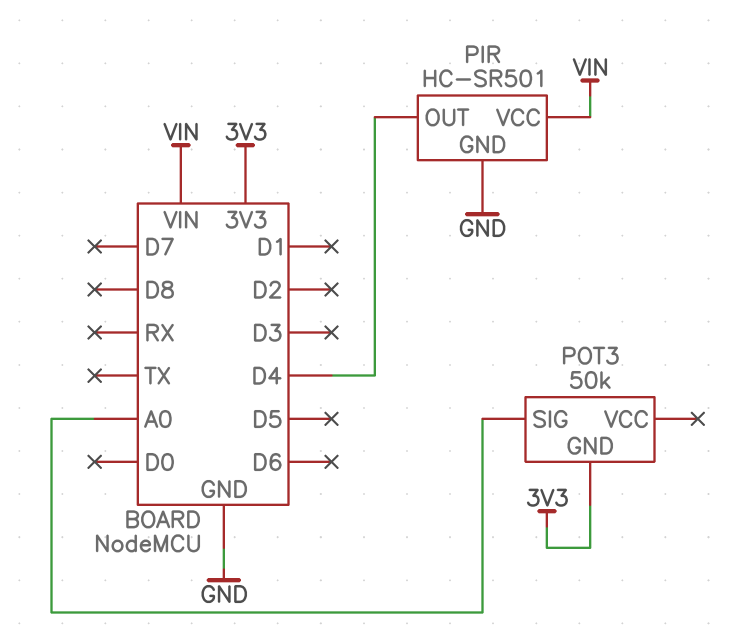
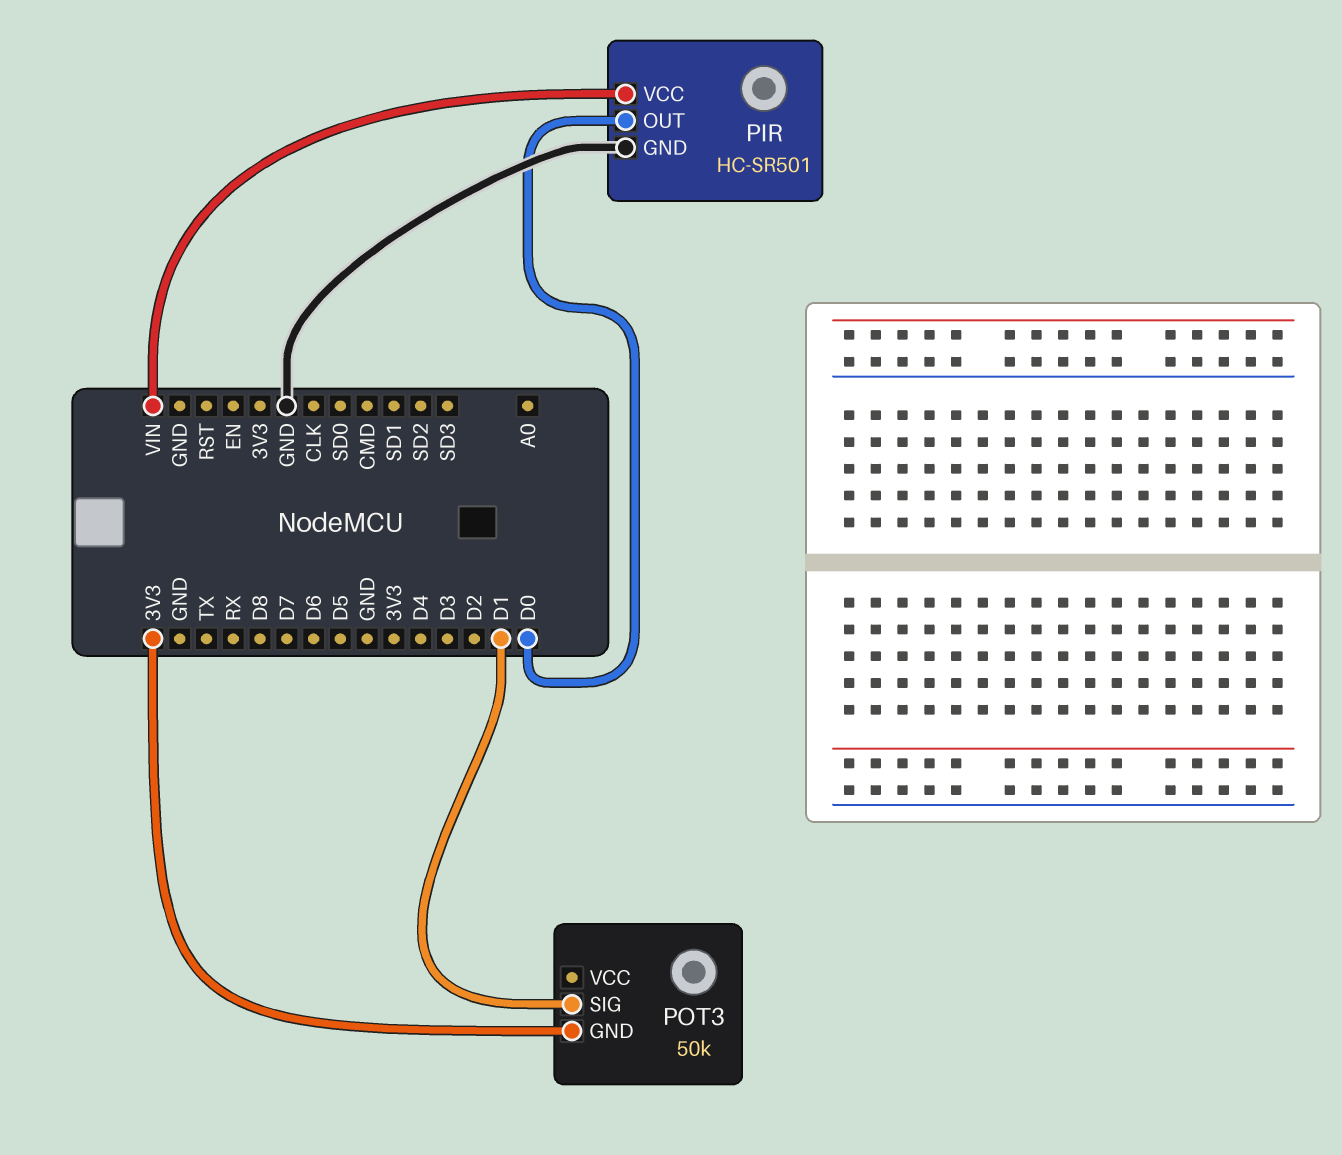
PIR pin OUT: D4 -> D0
POT3 pin SIG: A0 -> D1

